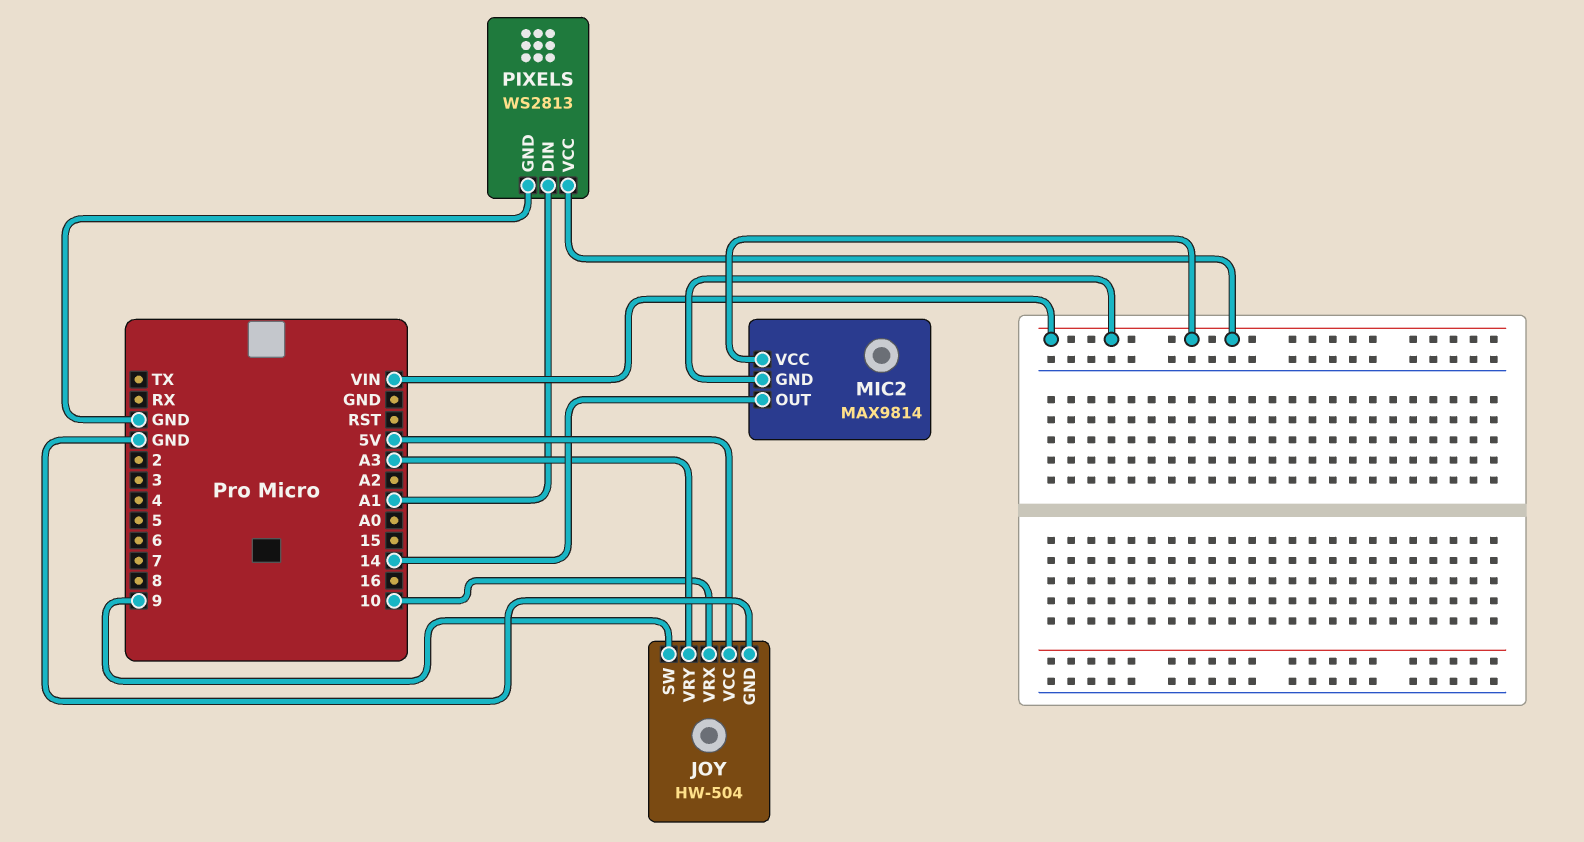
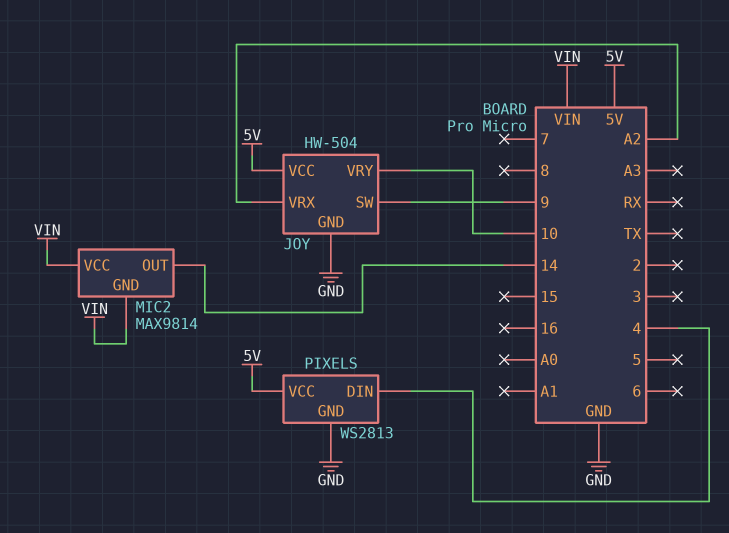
JOY pin VRX: 10 -> A2
JOY pin VRY: A3 -> 10
PIXELS pin DIN: A1 -> 4
PIXELS pin VCC: VIN -> 5V

